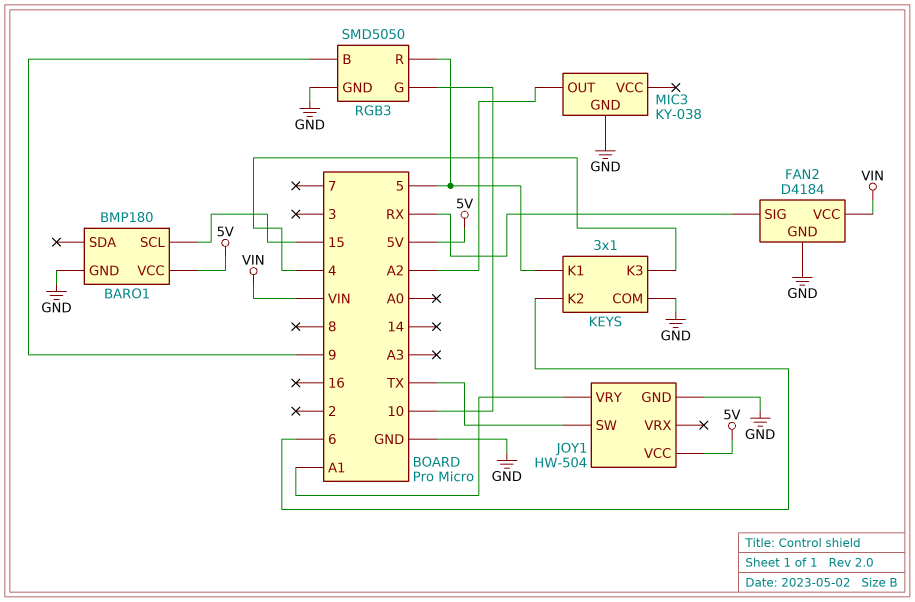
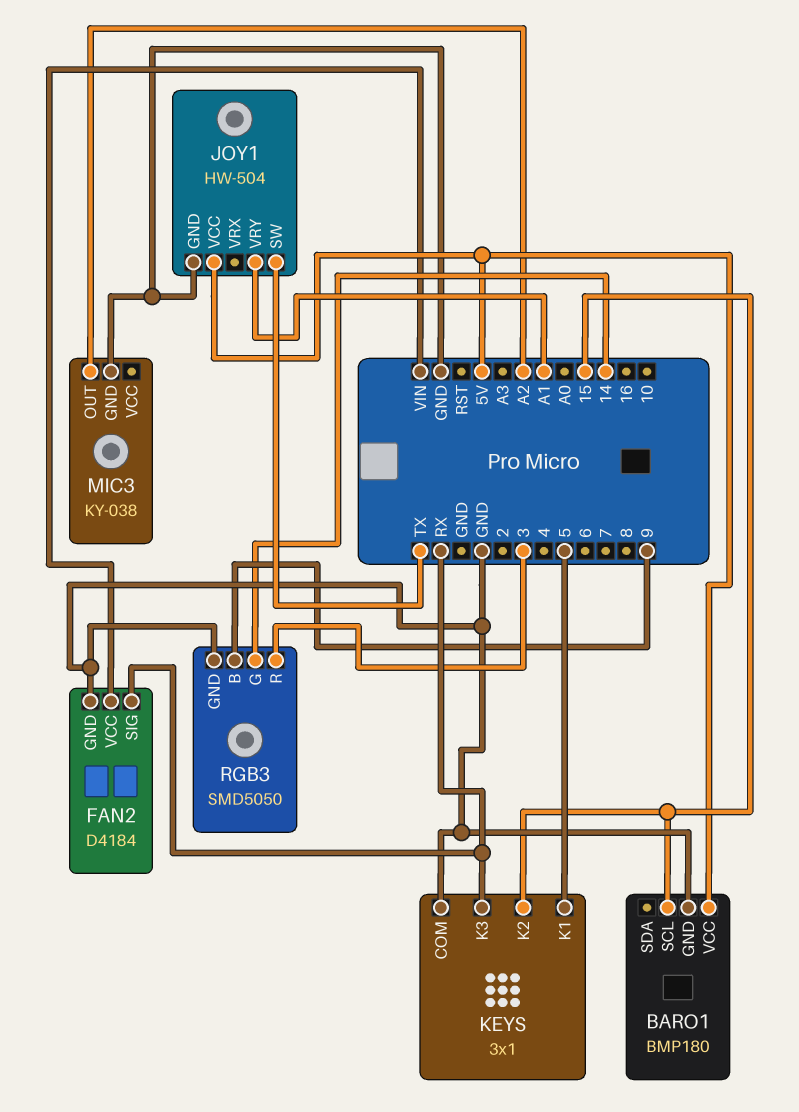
KEYS pin K2: 6 -> 15
KEYS pin K3: 4 -> RX
RGB3 pin G: 10 -> 14
RGB3 pin R: 5 -> 3

